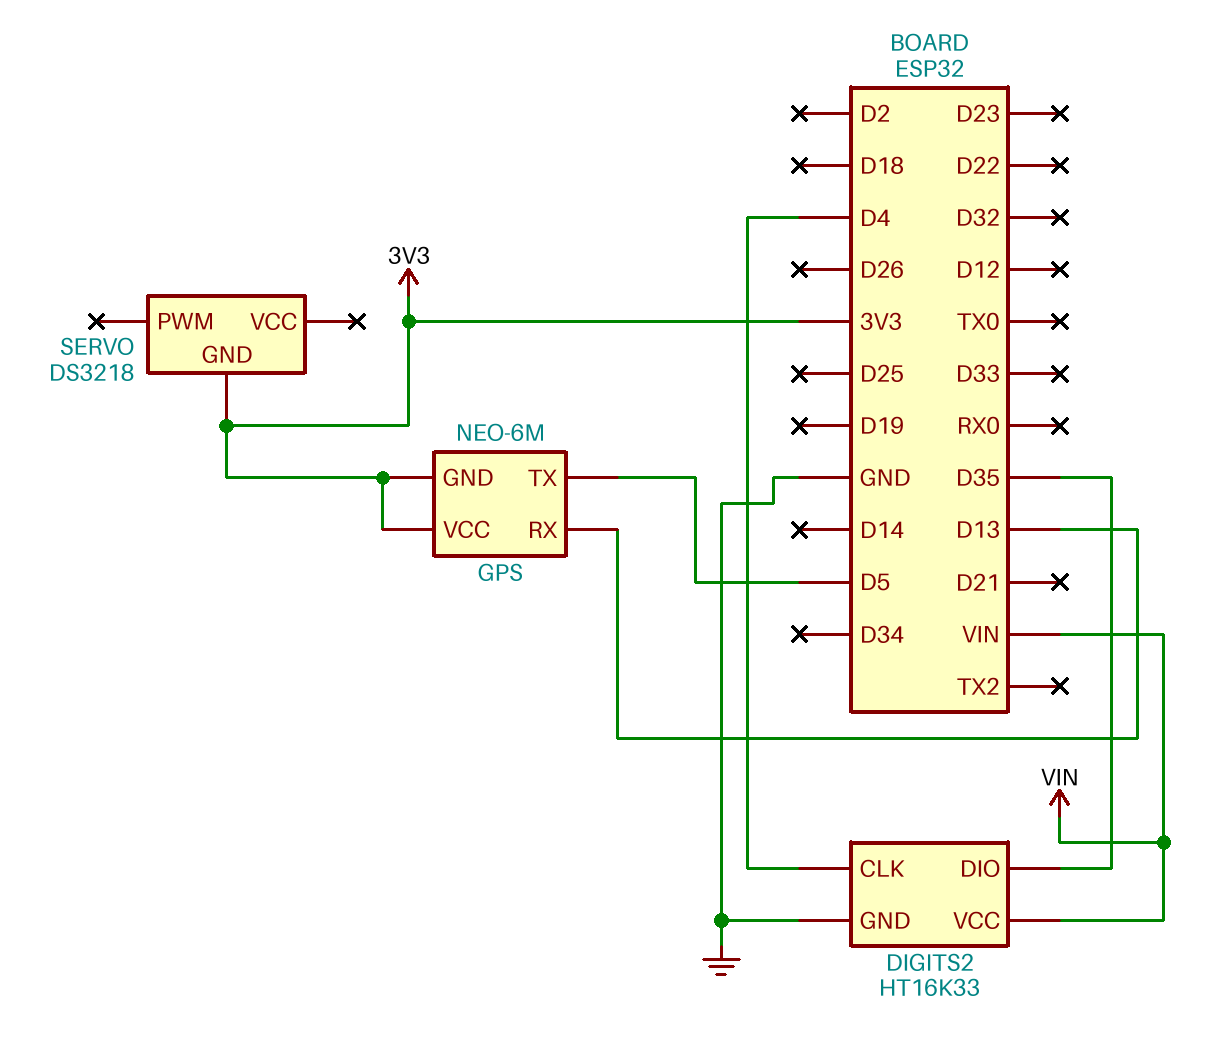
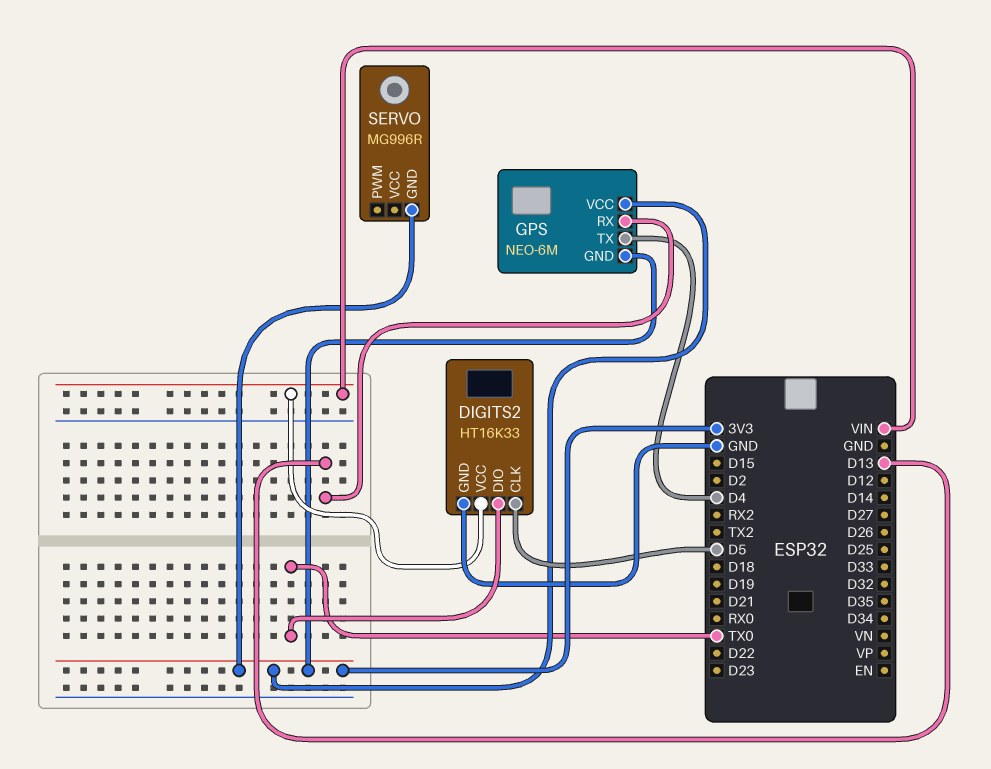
DIGITS2 pin CLK: D4 -> D5
DIGITS2 pin DIO: D35 -> TX0
GPS pin TX: D5 -> D4
SERVO: DS3218 -> MG996R

